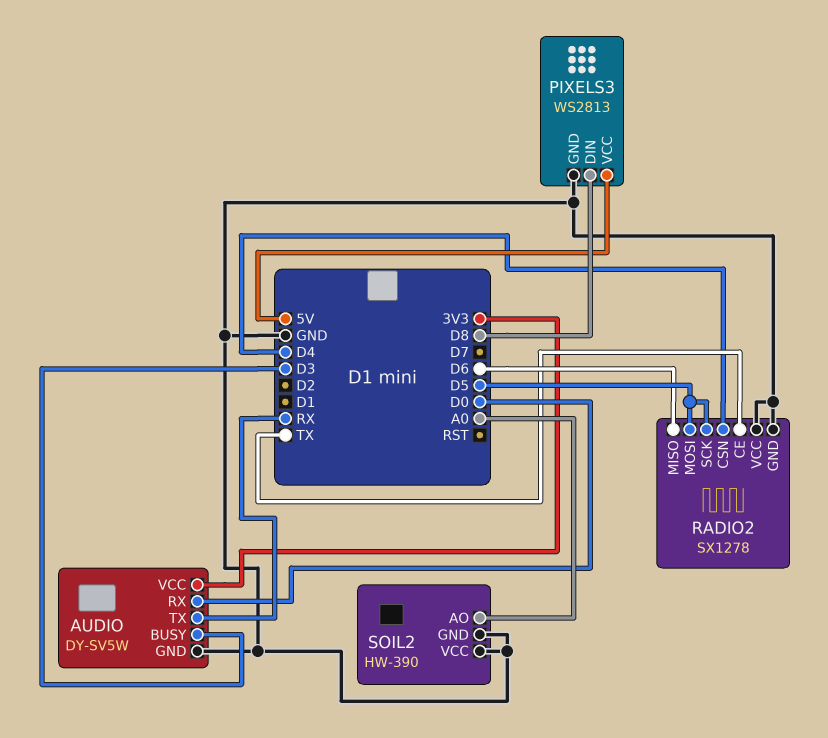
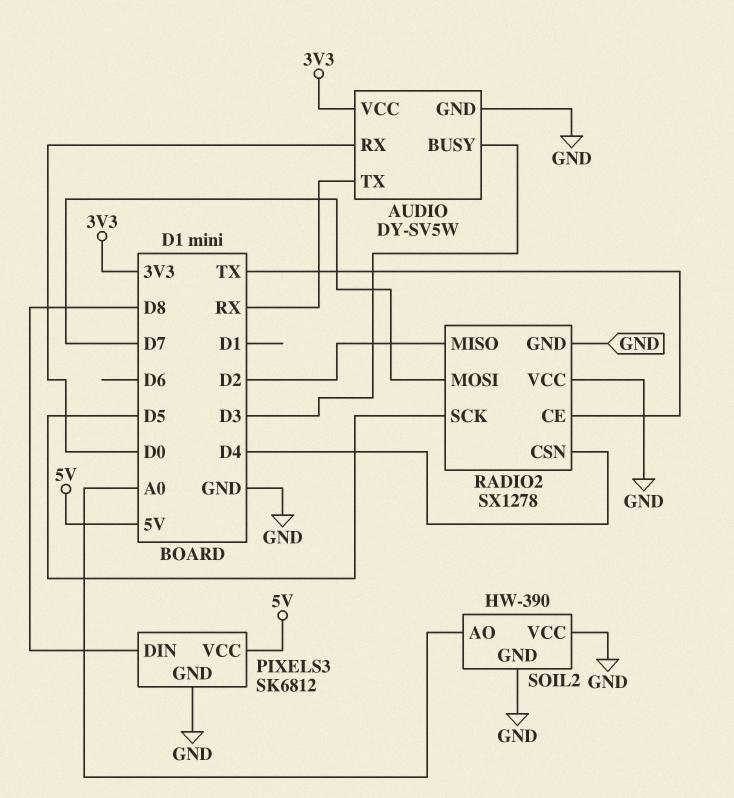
PIXELS3: WS2813 -> SK6812
RADIO2 pin MISO: D6 -> D2
RADIO2 pin MOSI: D5 -> D7

